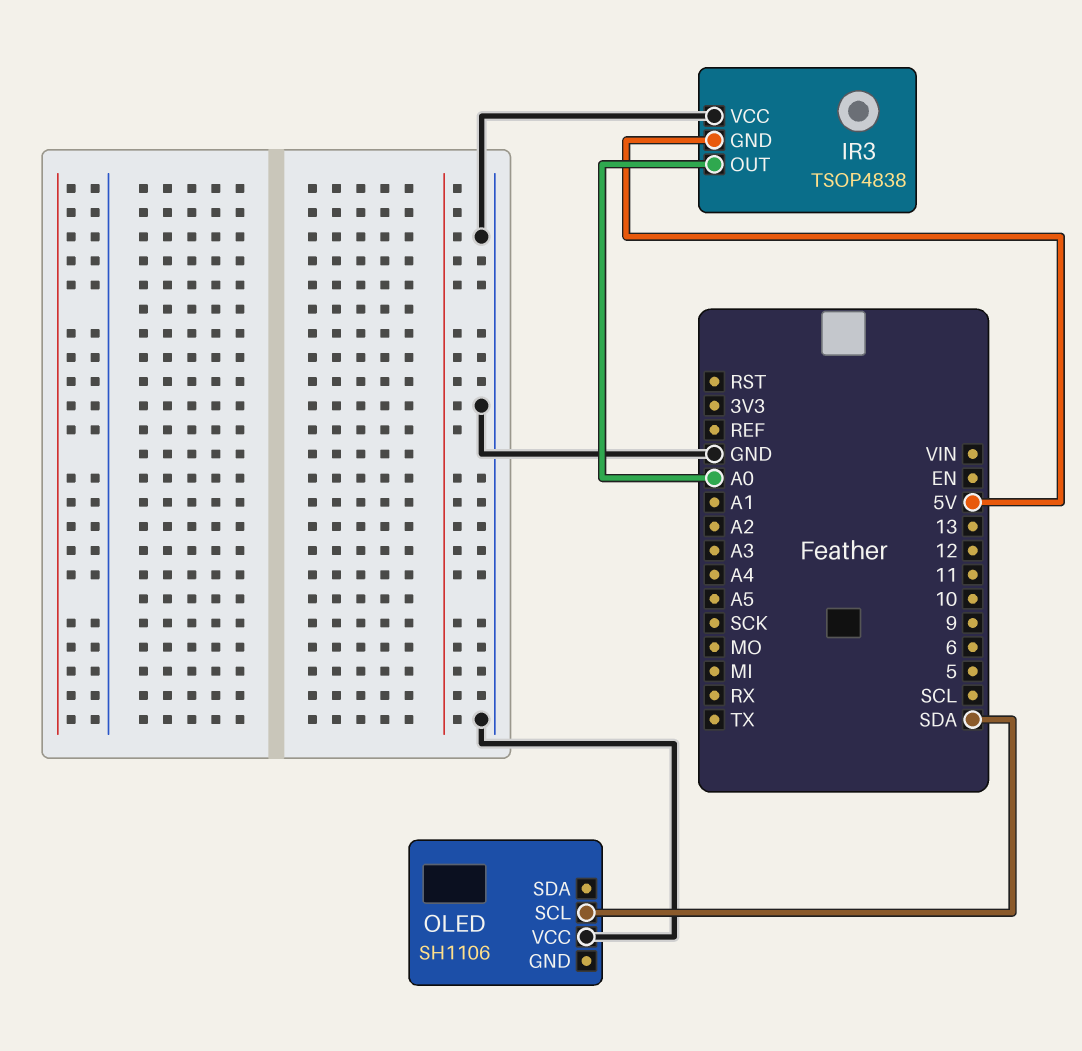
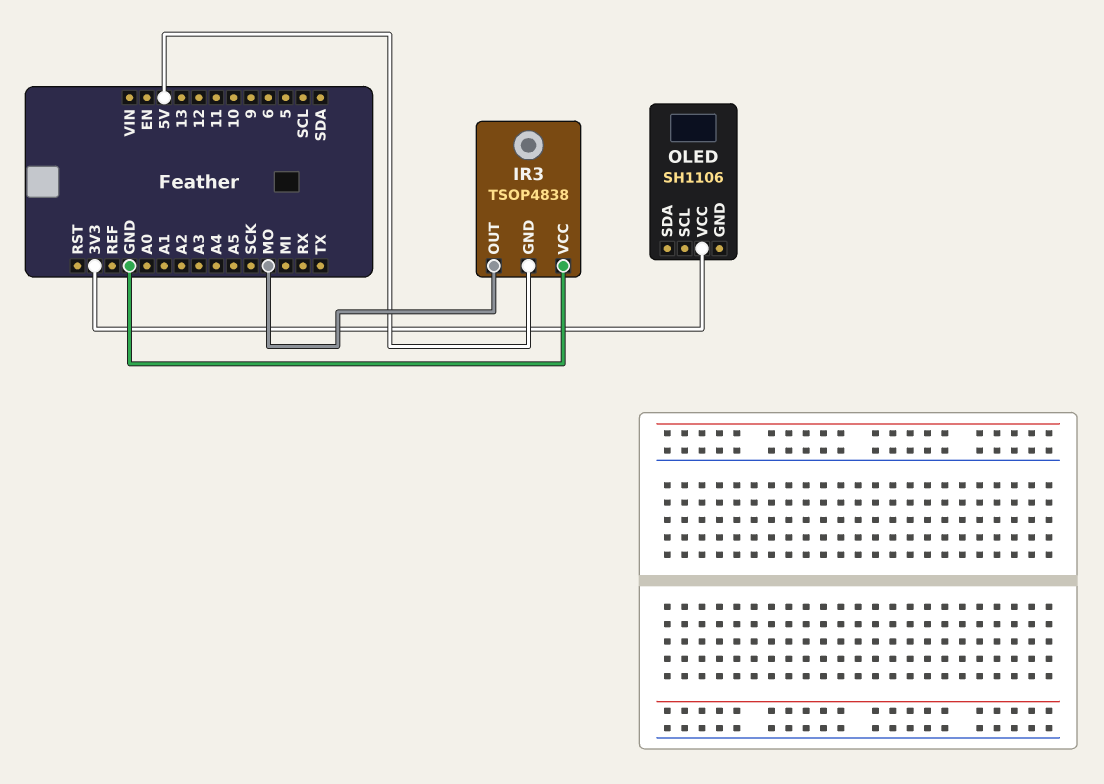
IR3 pin OUT: A0 -> MO
OLED pin SCL: SDA -> none
OLED pin VCC: GND -> 3V3

